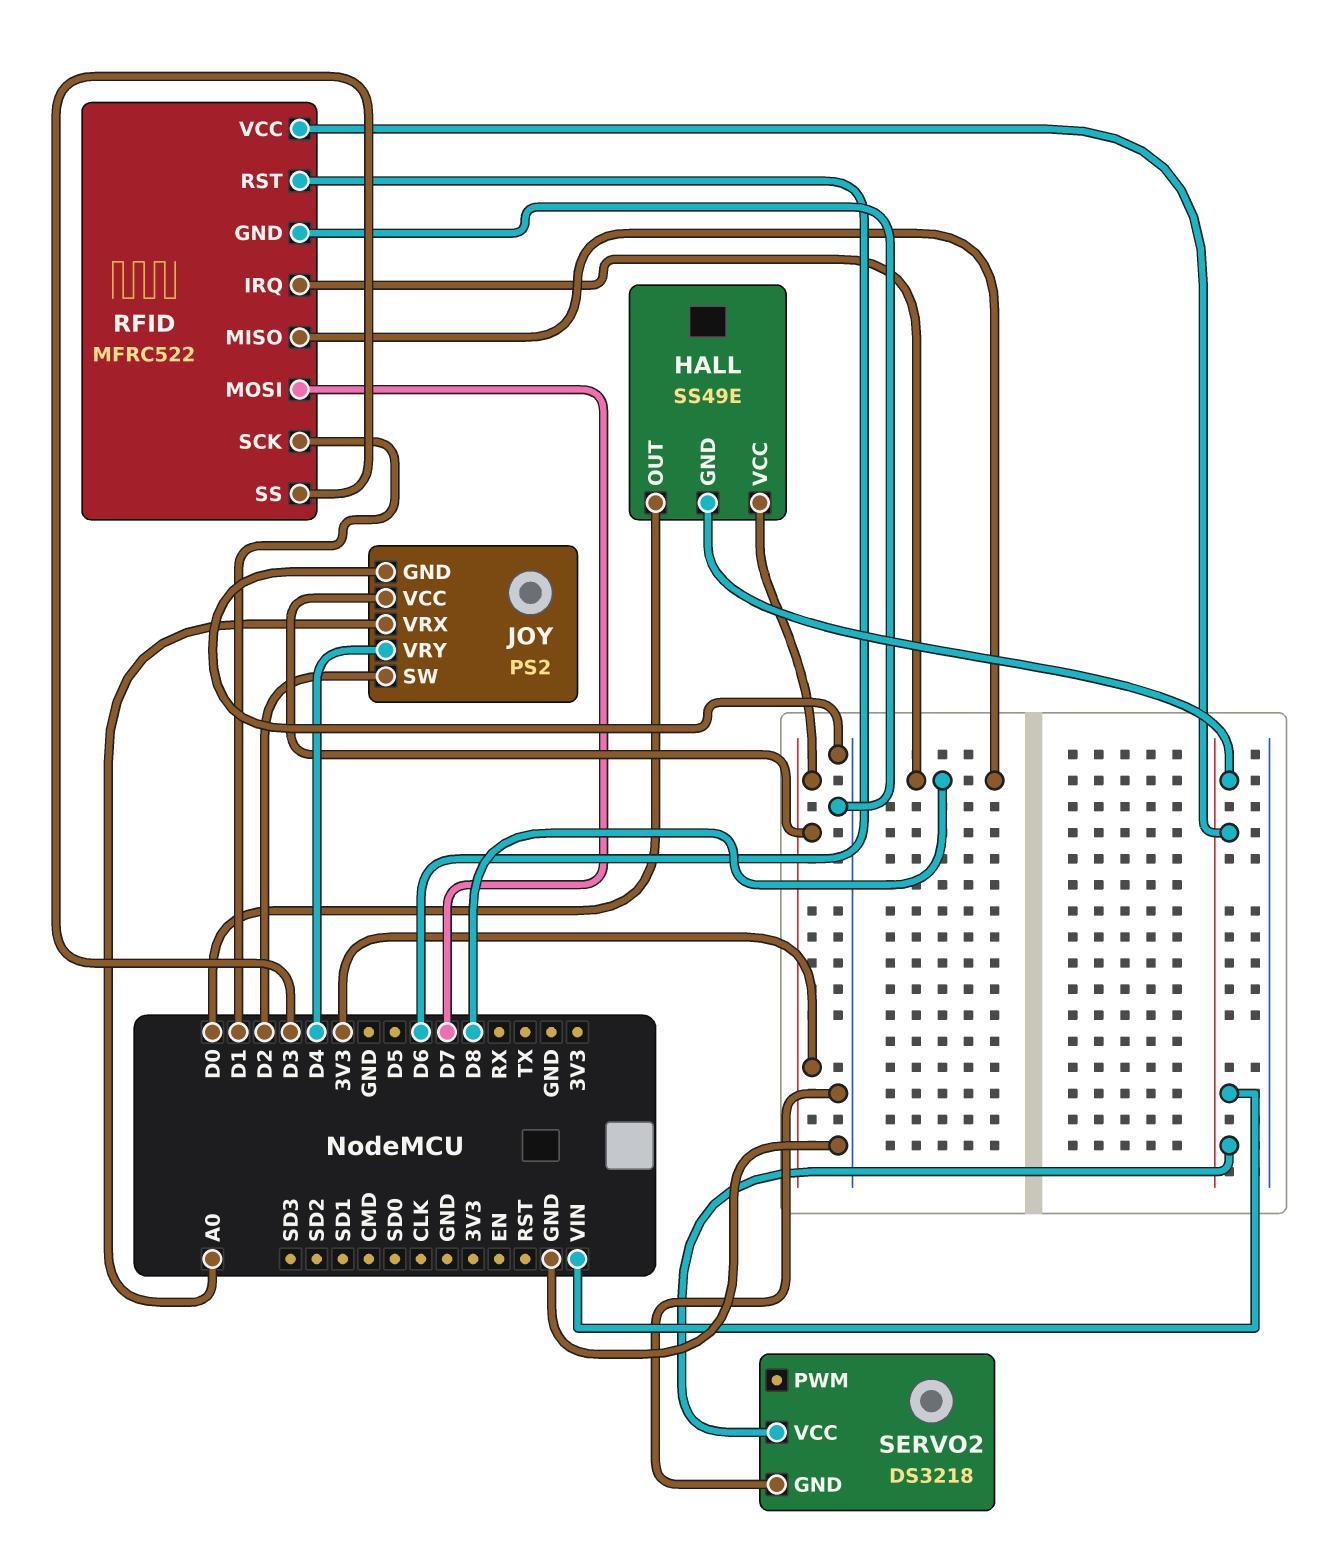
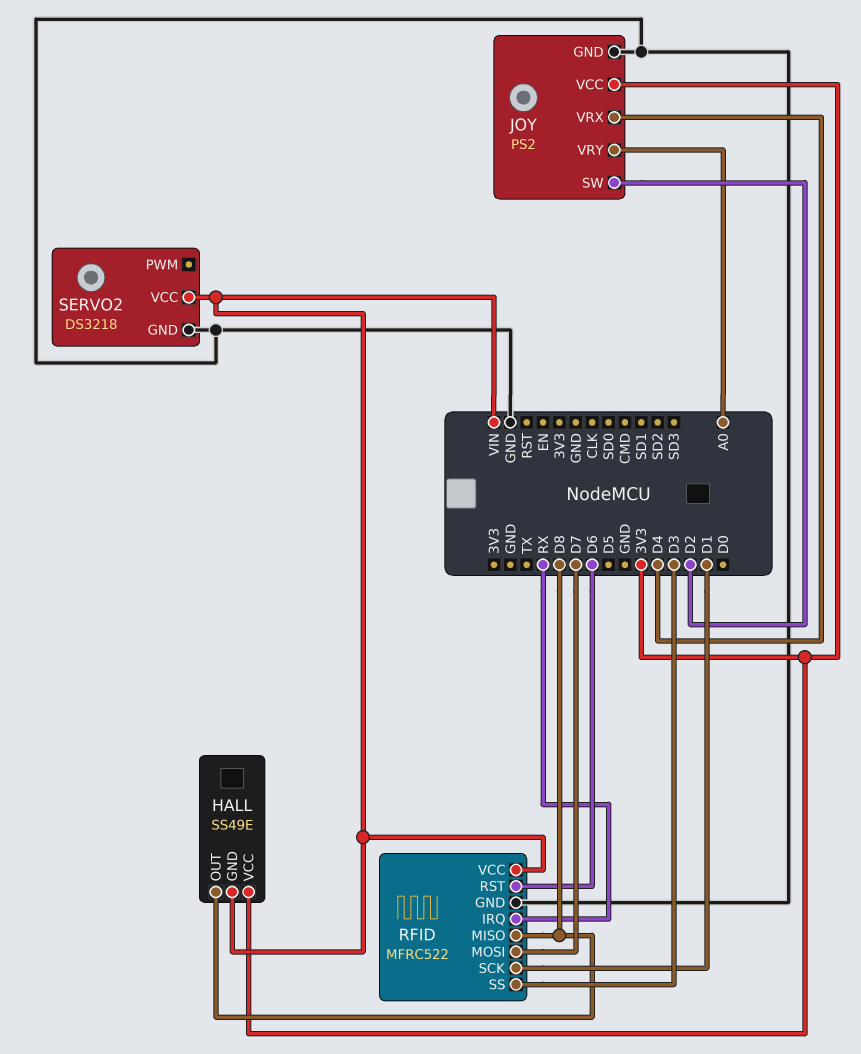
HALL pin OUT: D0 -> D8
JOY pin VRX: A0 -> D4
JOY pin VRY: D4 -> A0
RFID pin IRQ: D8 -> RX

